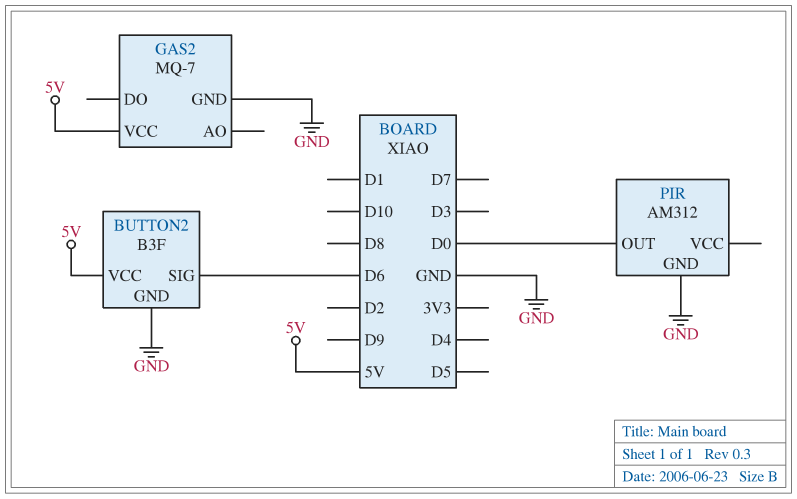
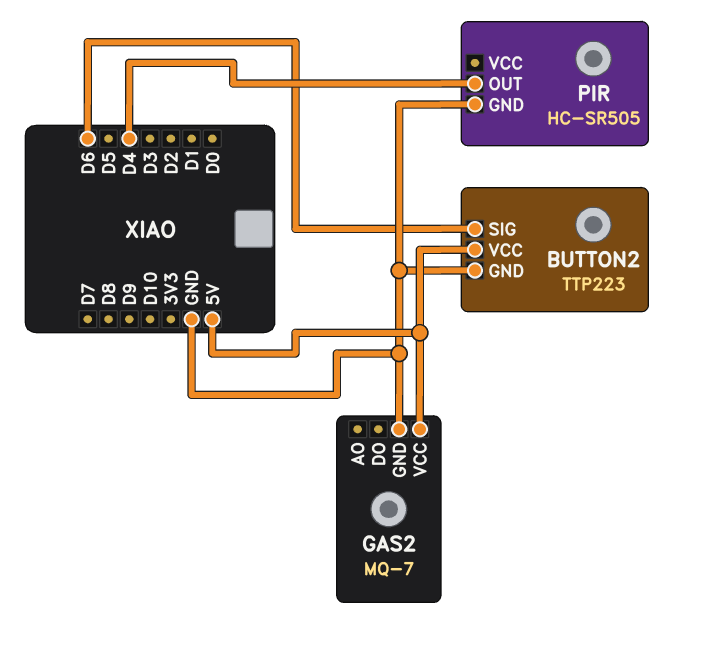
BUTTON2: B3F -> TTP223
PIR: AM312 -> HC-SR505
PIR pin OUT: D0 -> D4

